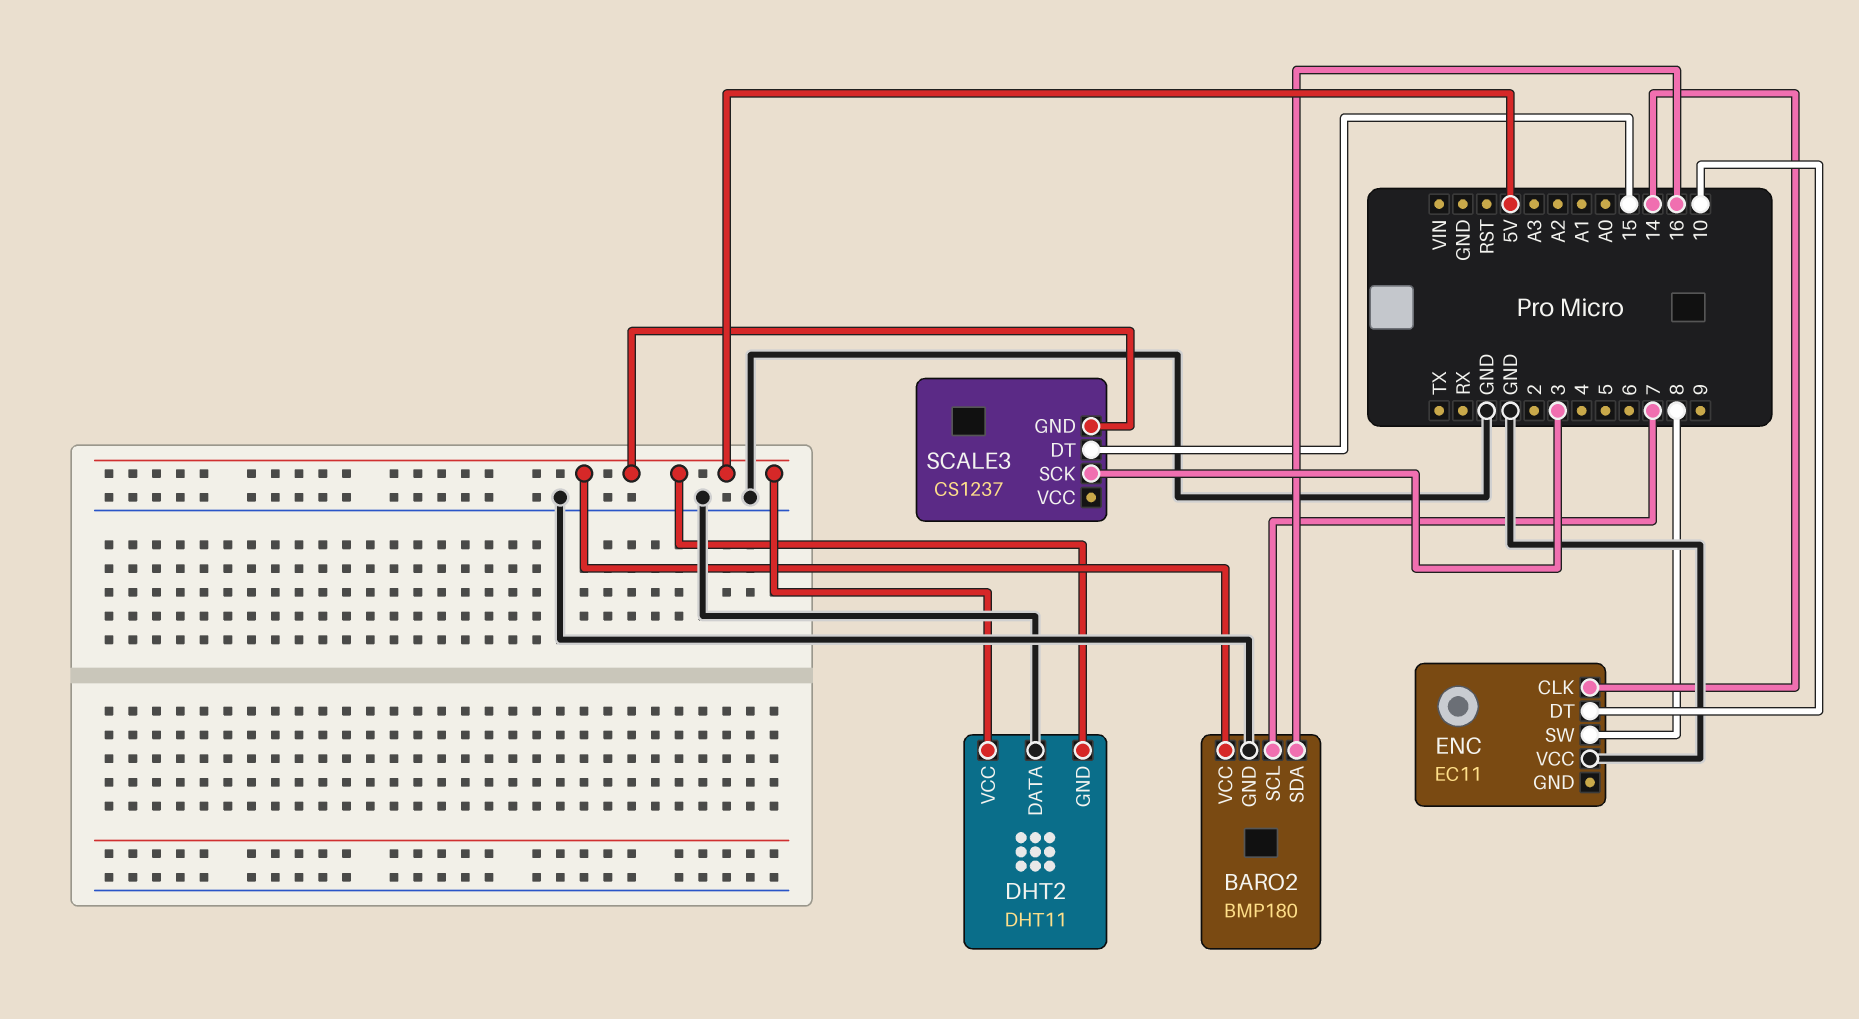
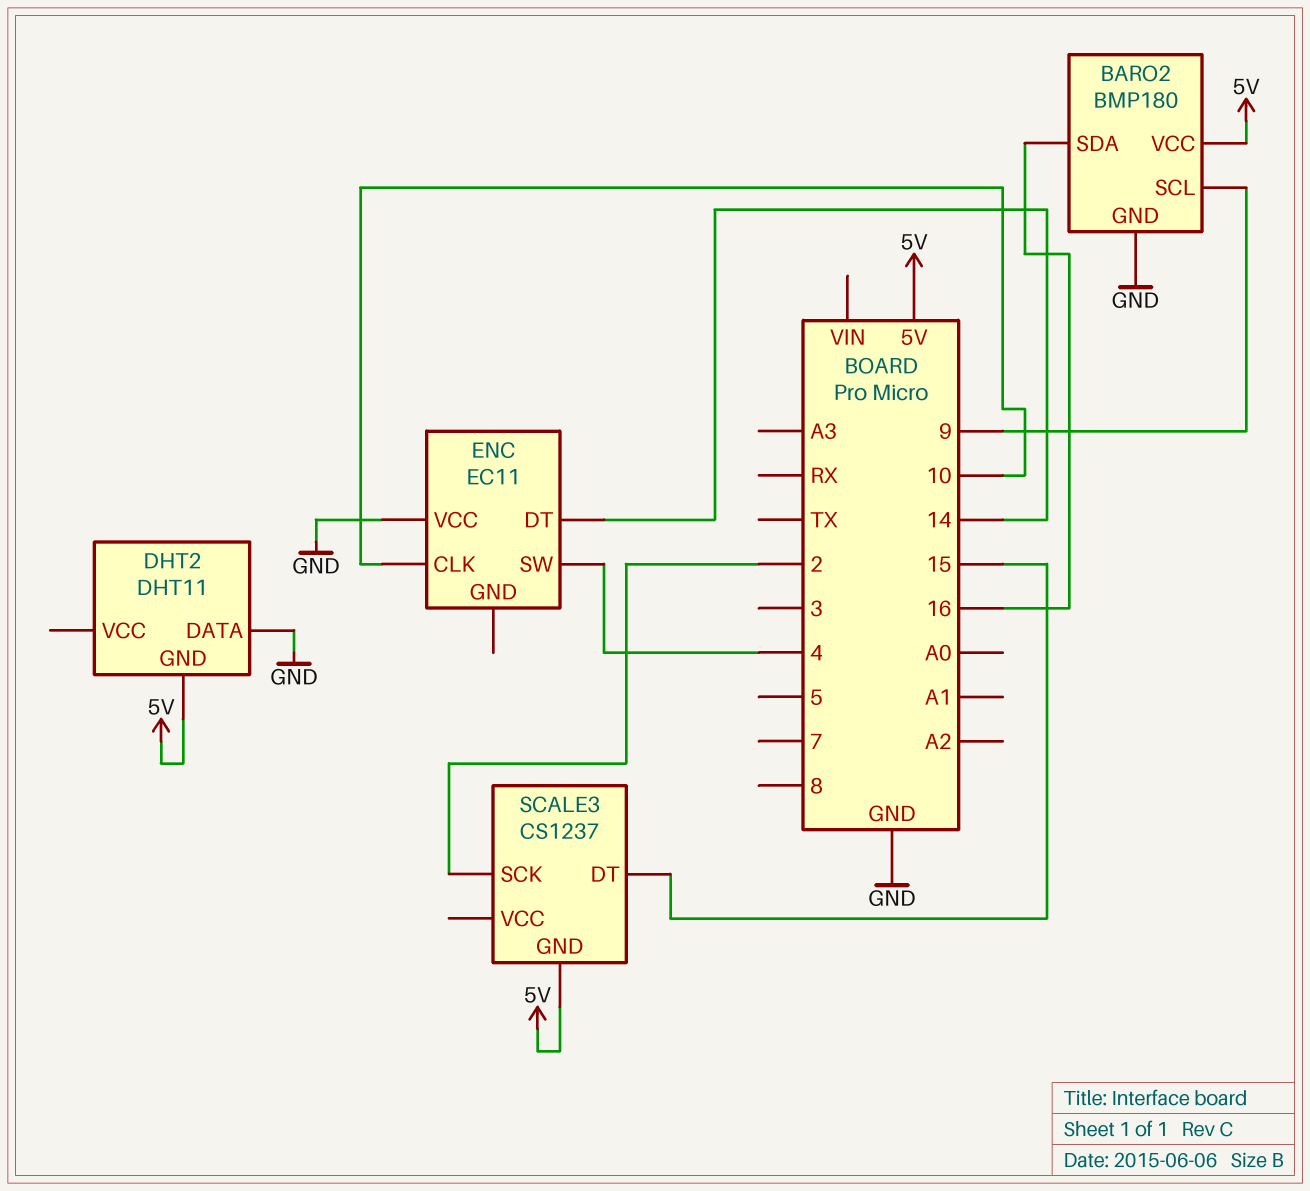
BARO2 pin SCL: 7 -> 9
DHT2 pin VCC: 5V -> none
ENC pin CLK: 14 -> 10
ENC pin DT: 10 -> 14
ENC pin SW: 8 -> 4
SCALE3 pin SCK: 3 -> 2

